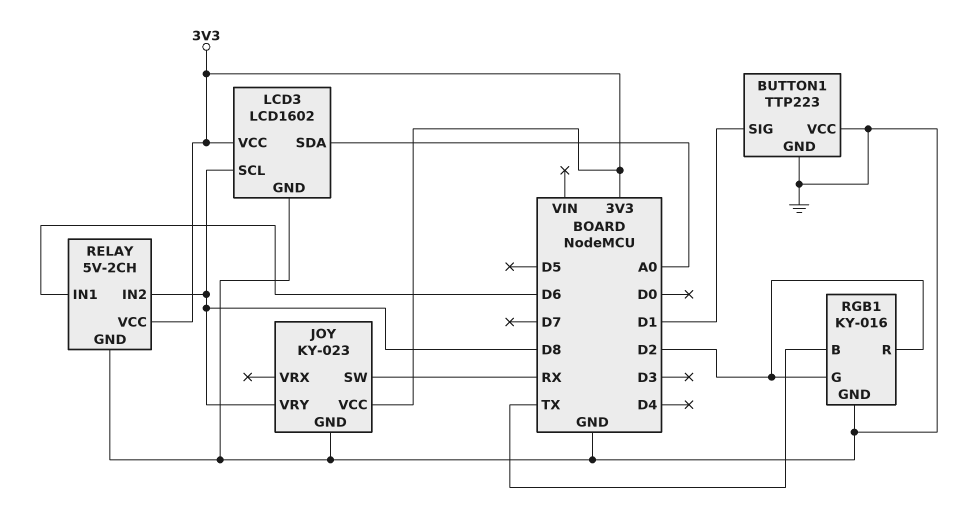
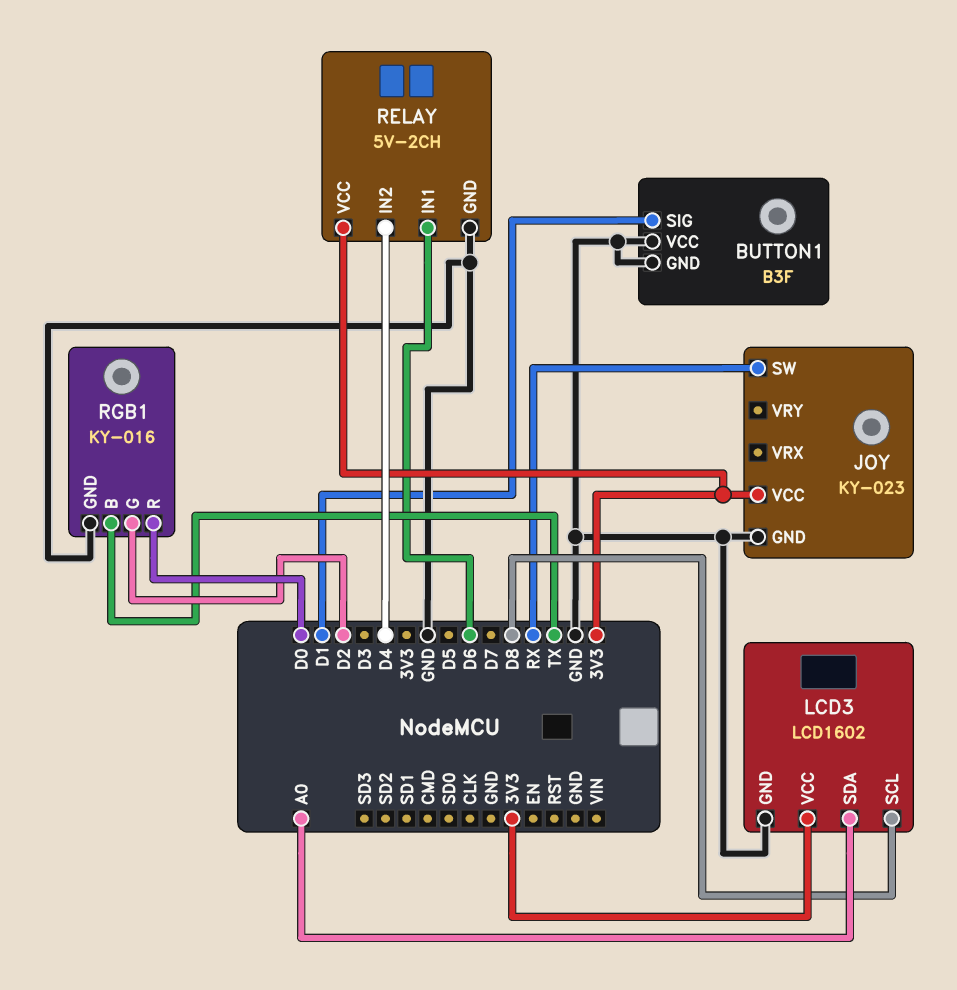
BUTTON1: TTP223 -> B3F
JOY pin VRY: D8 -> none
RELAY pin IN2: D8 -> D4
RGB1 pin R: D2 -> D0

